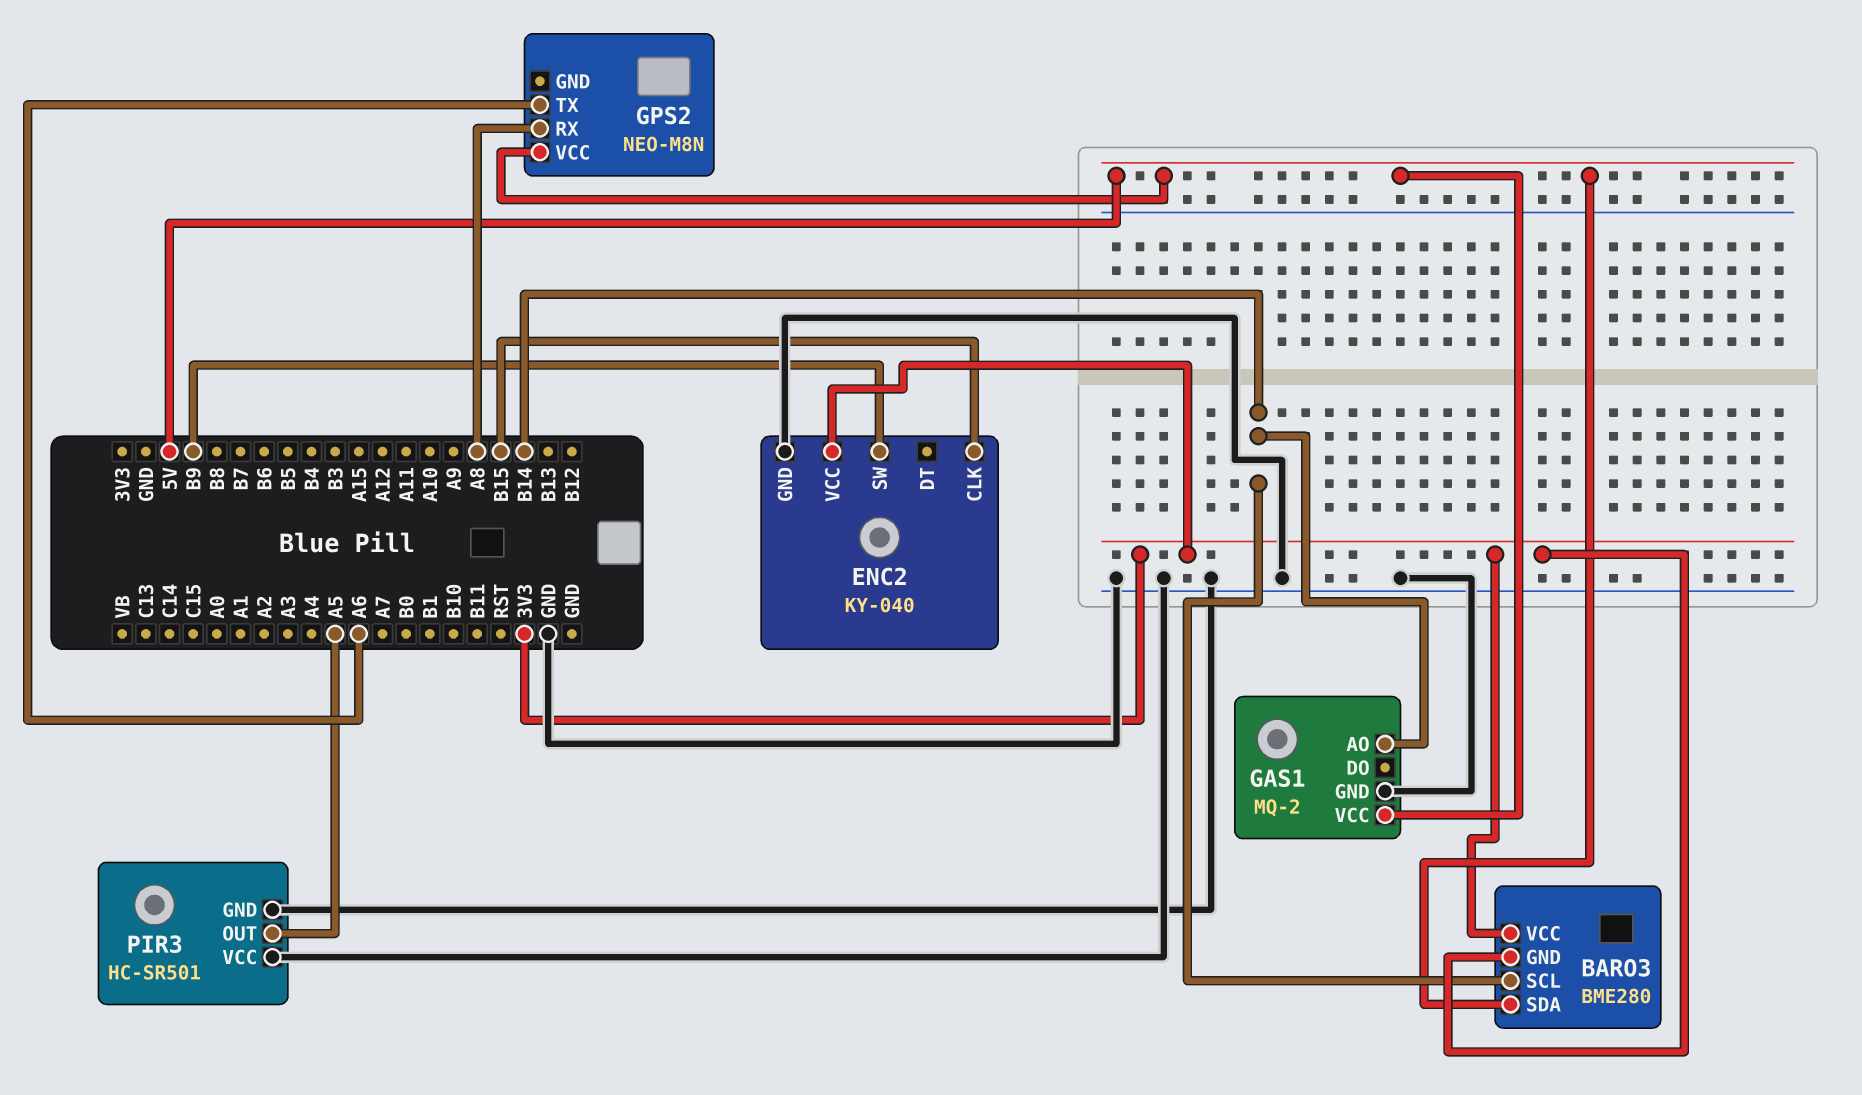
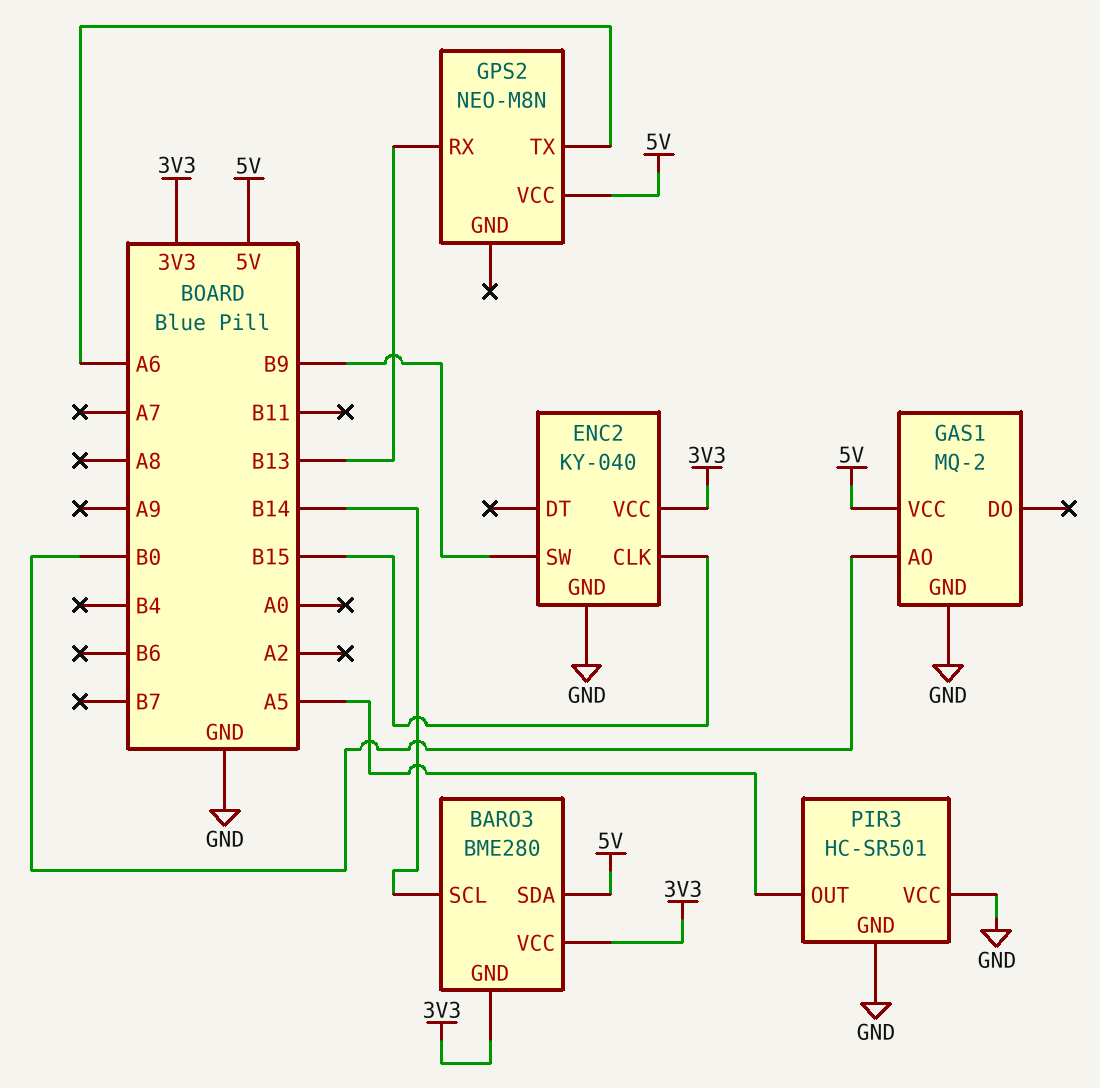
GAS1 pin AO: B14 -> B0
GPS2 pin RX: A8 -> B13

